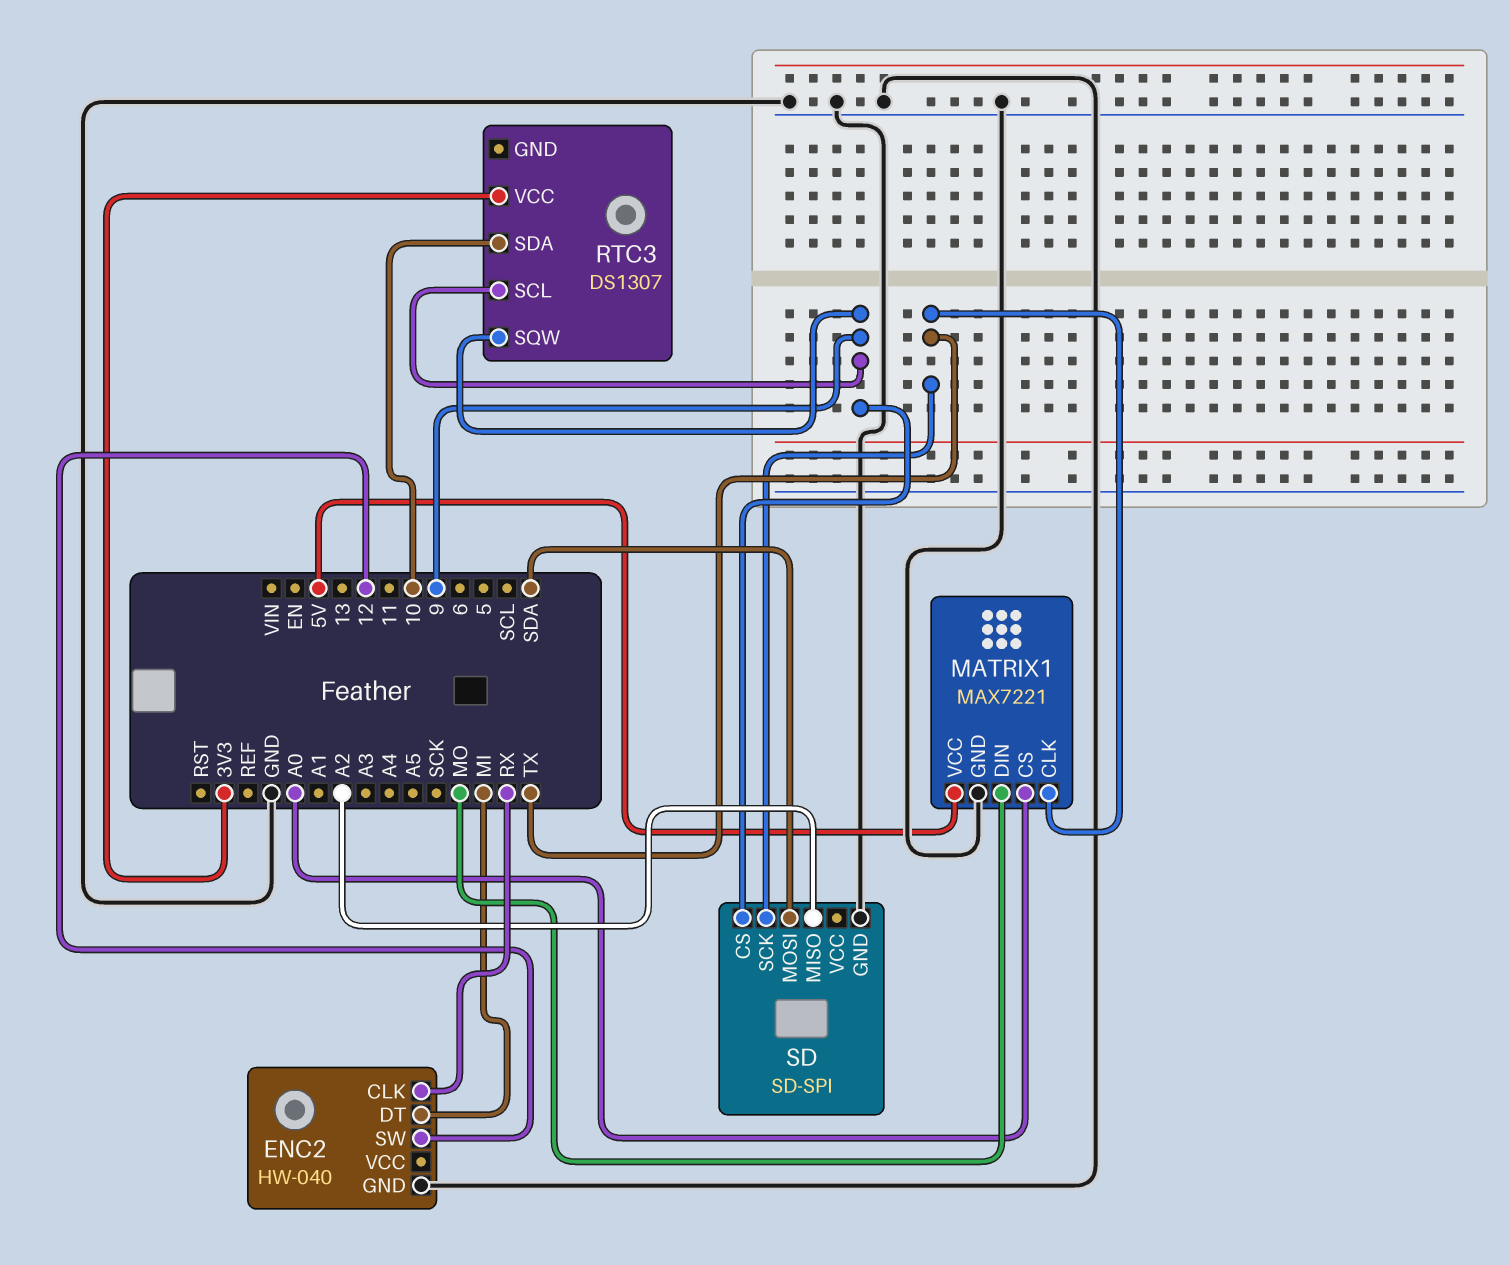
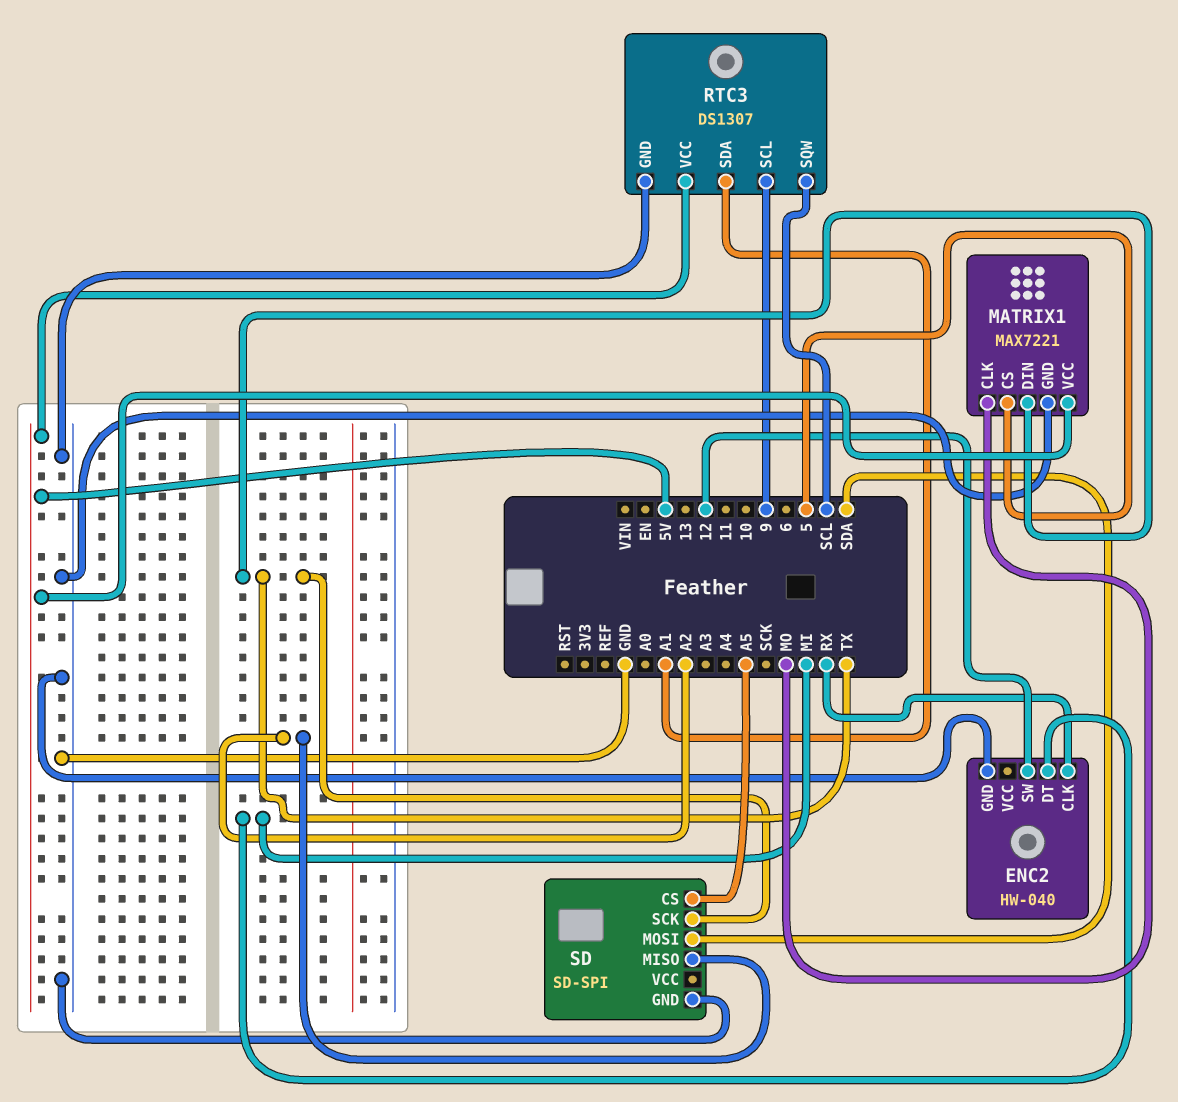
MATRIX1 pin CLK: TX -> MO
MATRIX1 pin CS: A0 -> 5
MATRIX1 pin DIN: MO -> TX
RTC3 pin GND: none -> GND
RTC3 pin SDA: 10 -> A1
RTC3 pin SQW: 9 -> SCL
RTC3 pin VCC: 3V3 -> 5V
SD pin CS: 9 -> A5

